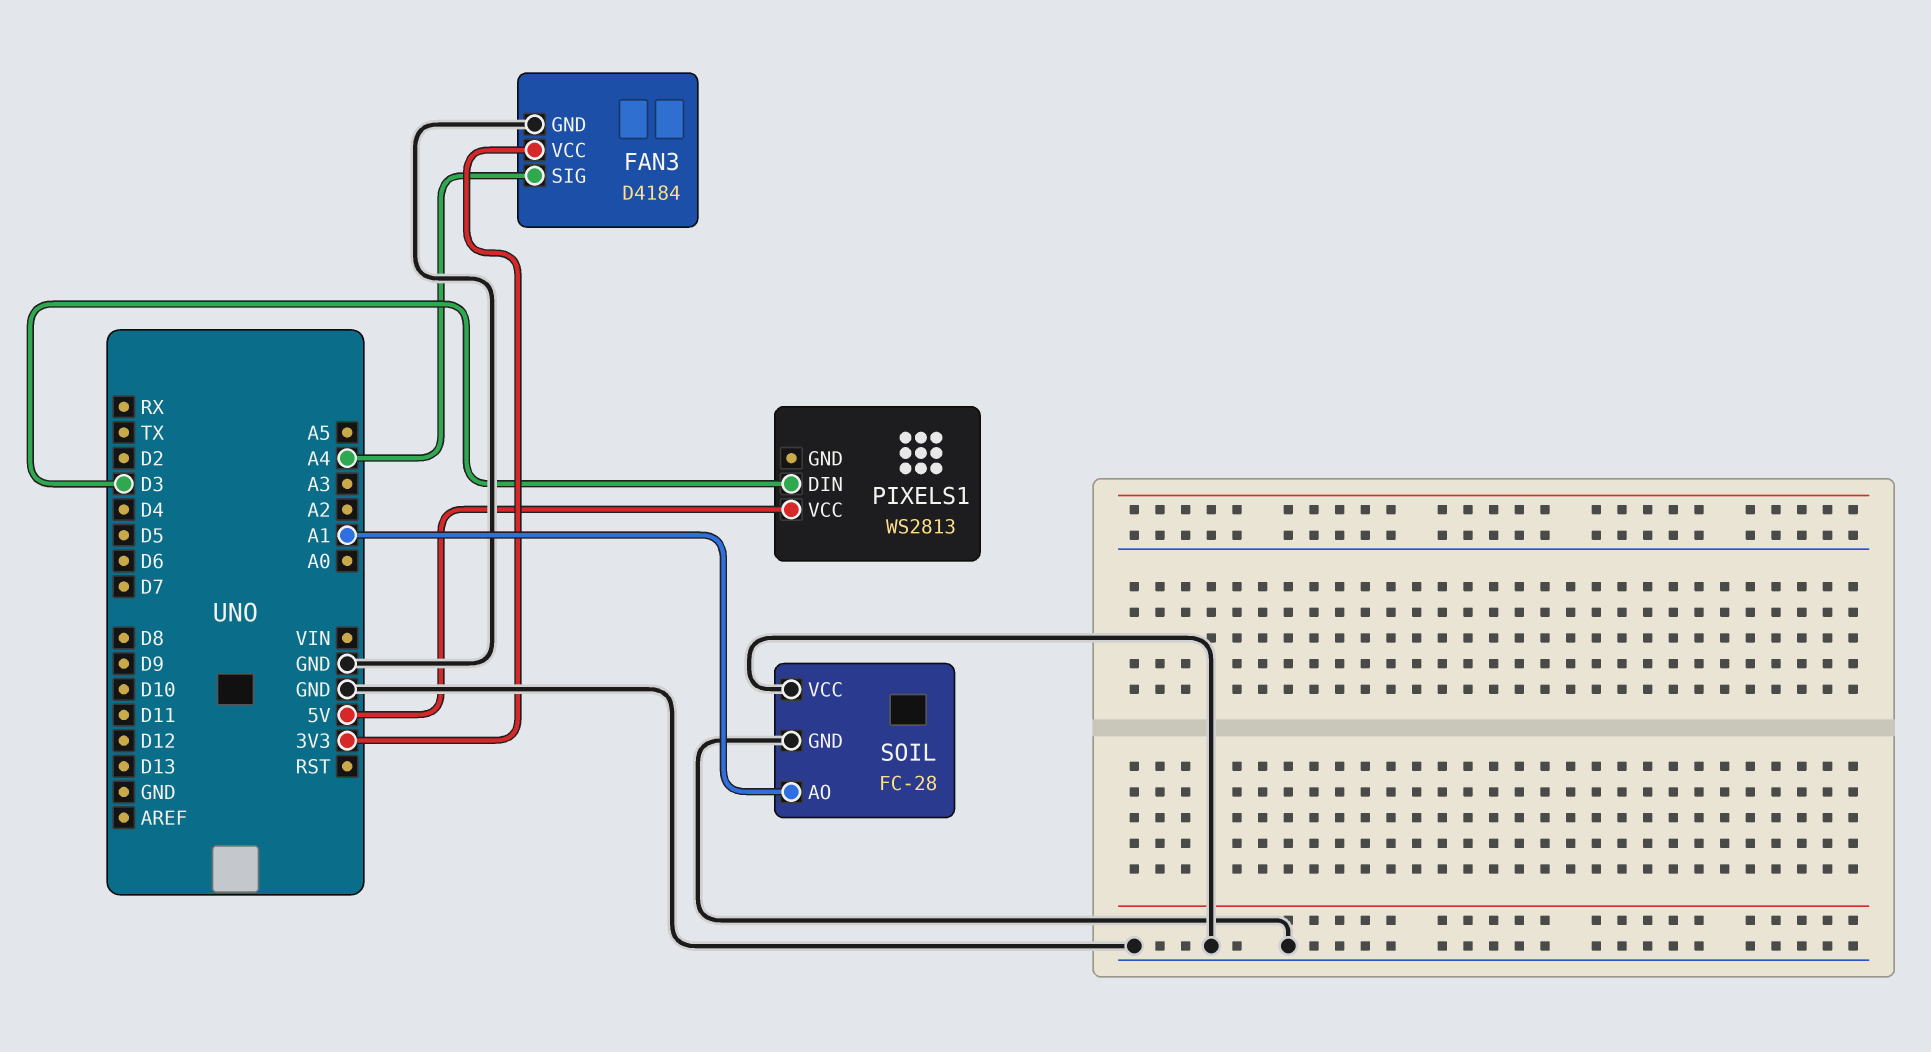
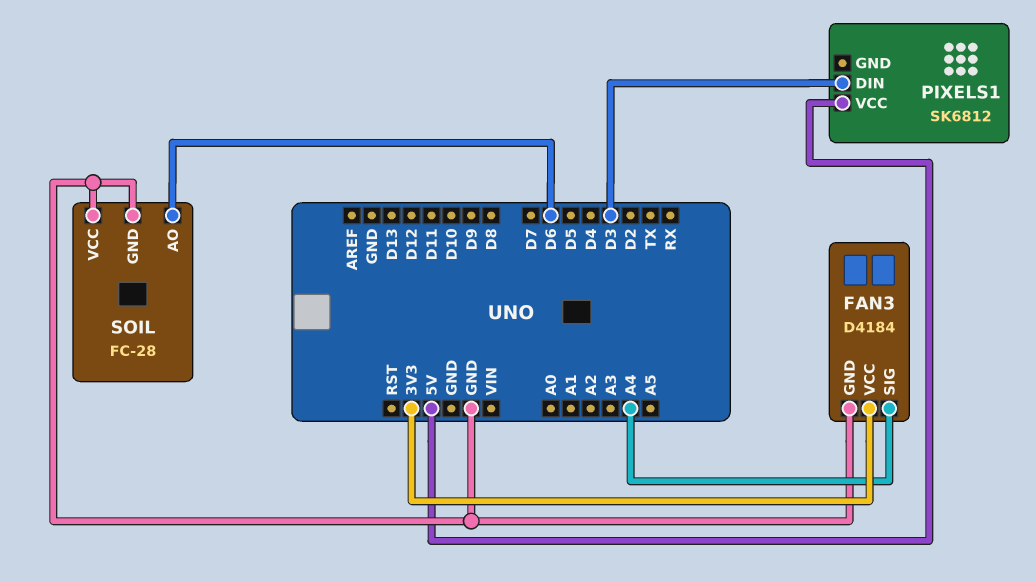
PIXELS1: WS2813 -> SK6812
SOIL pin AO: A1 -> D6

